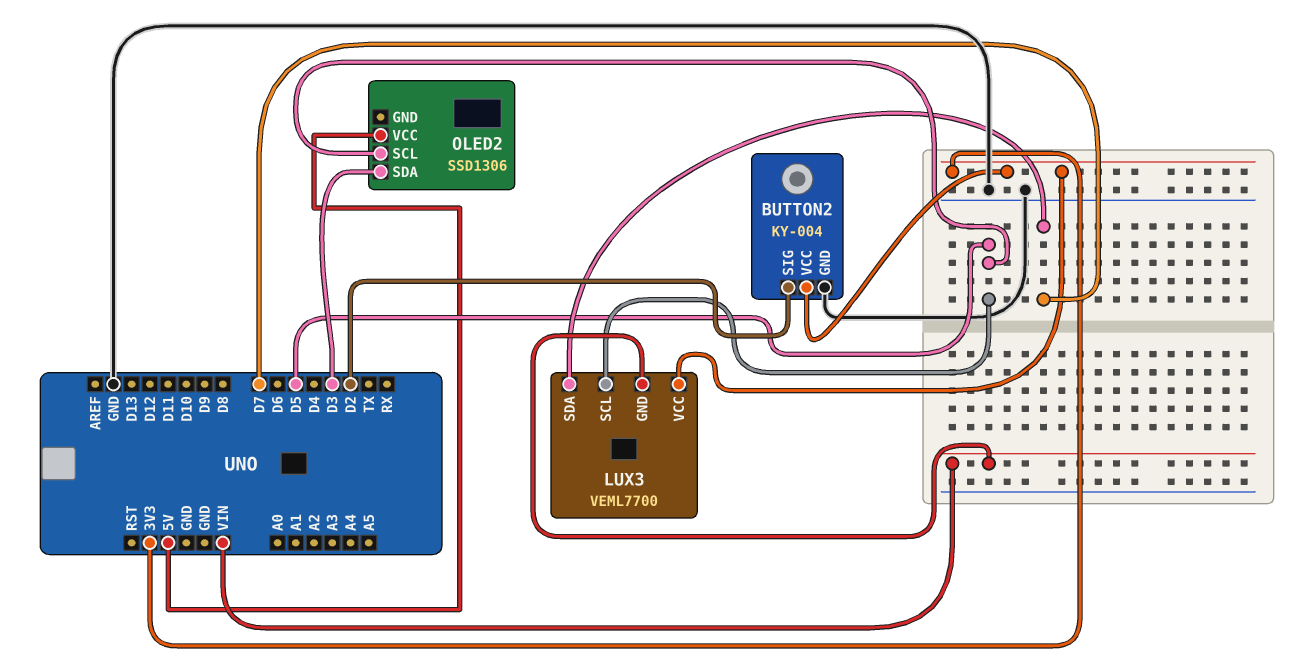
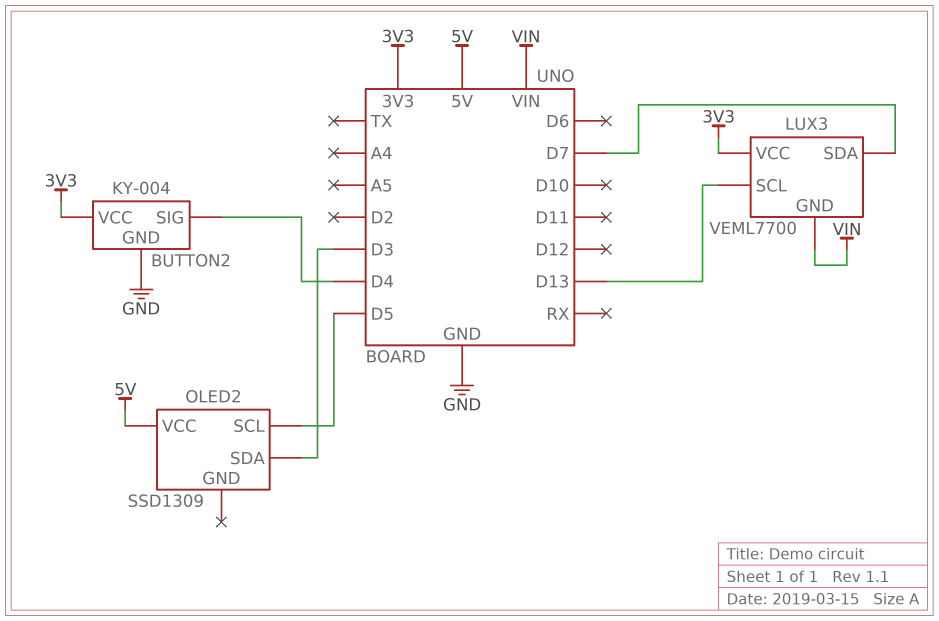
BUTTON2 pin SIG: D2 -> D4
LUX3 pin SCL: D5 -> D13
OLED2: SSD1306 -> SSD1309

